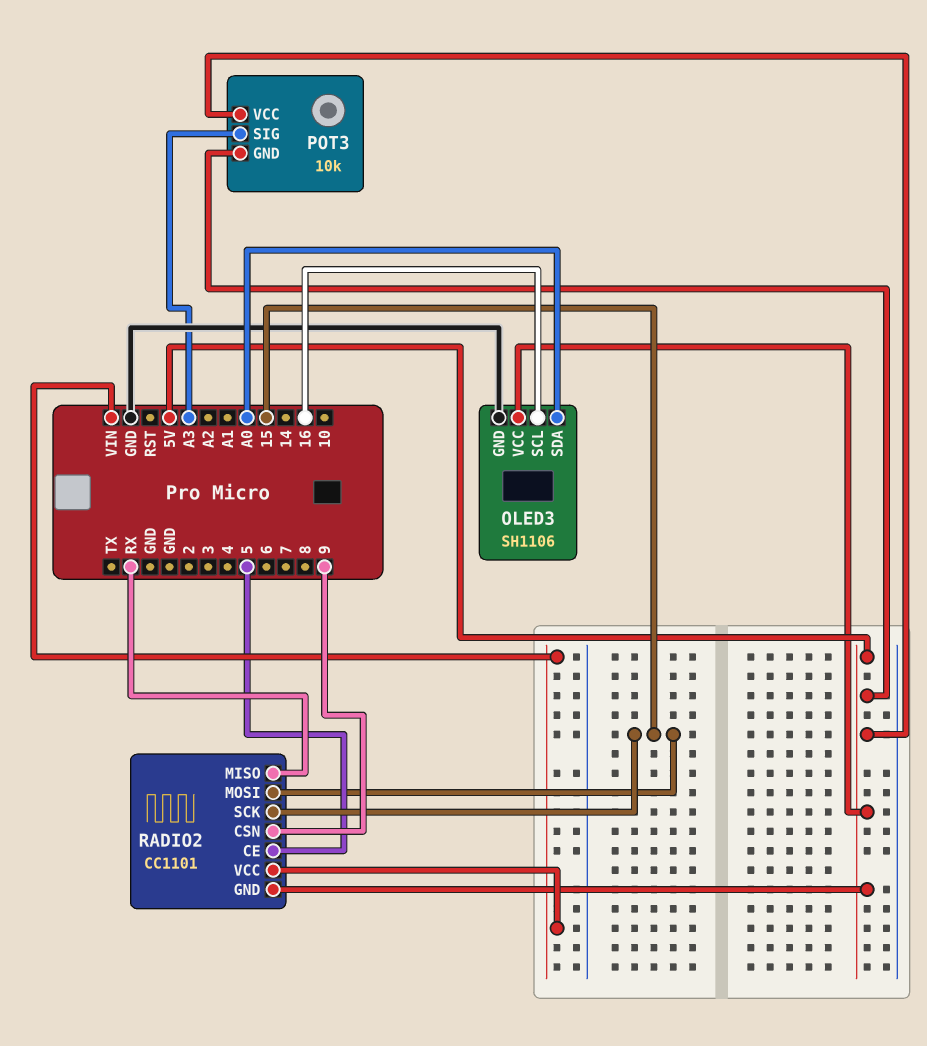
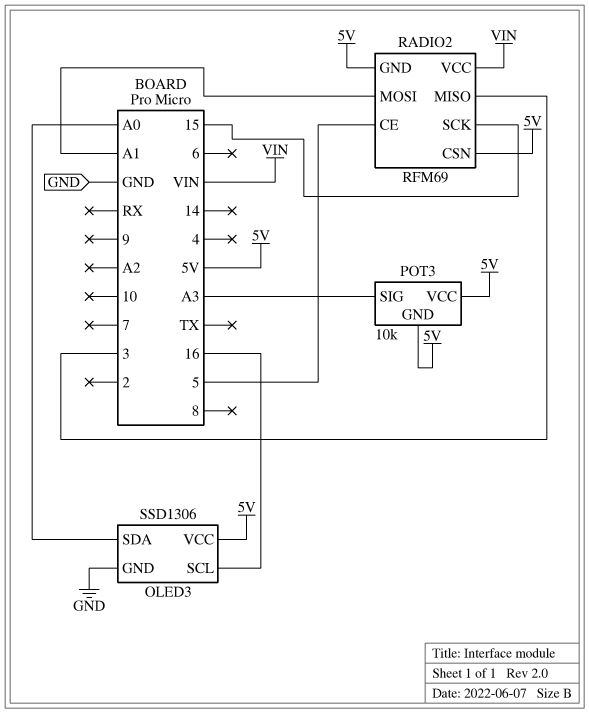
OLED3: SH1106 -> SSD1306
RADIO2: CC1101 -> RFM69
RADIO2 pin CSN: 9 -> 5V
RADIO2 pin MISO: RX -> 3
RADIO2 pin MOSI: 15 -> A1

